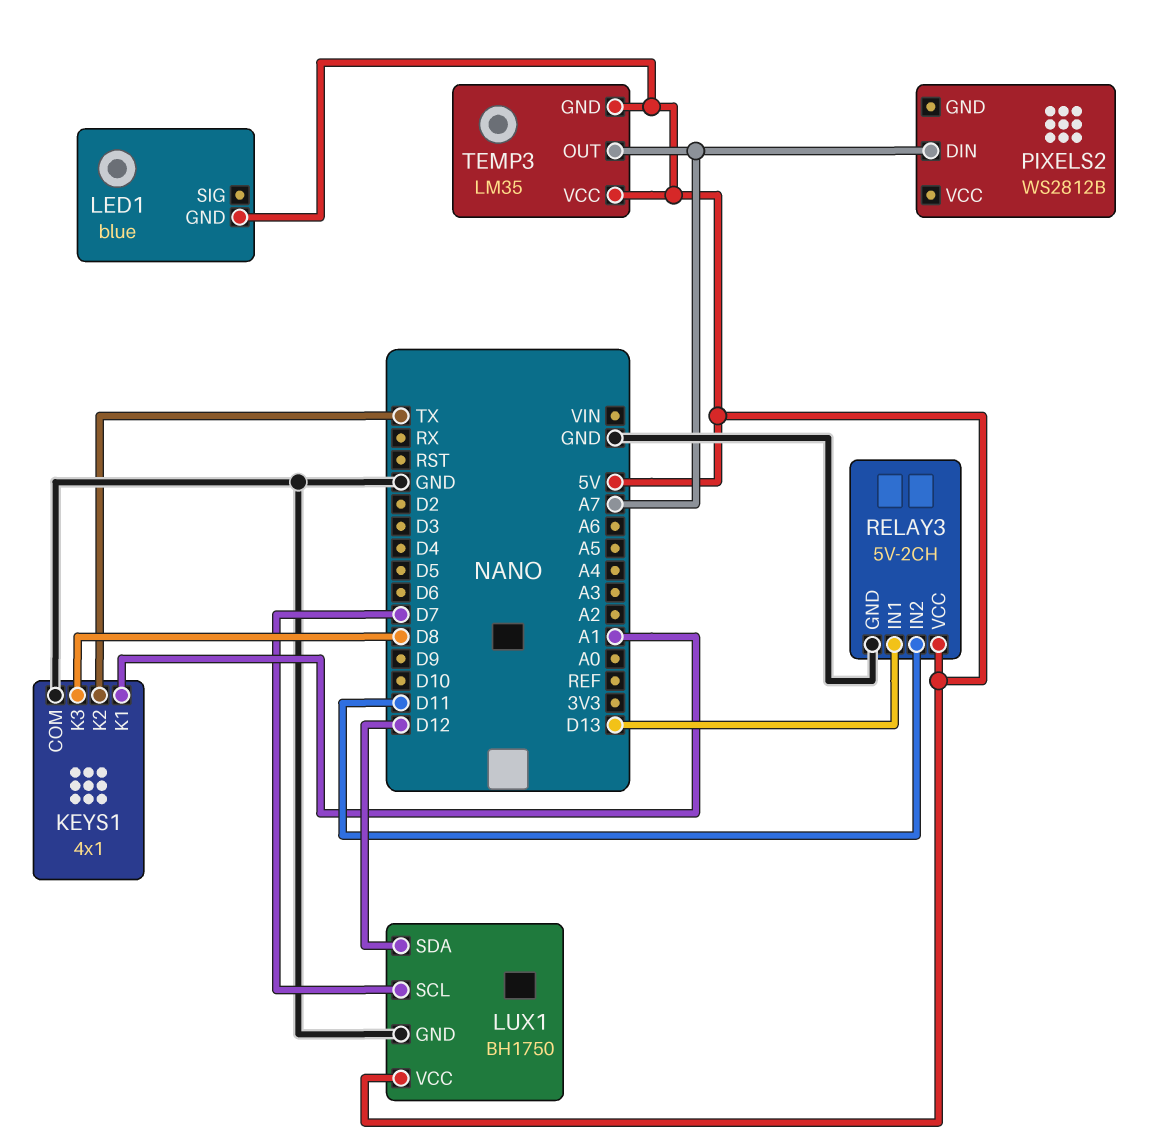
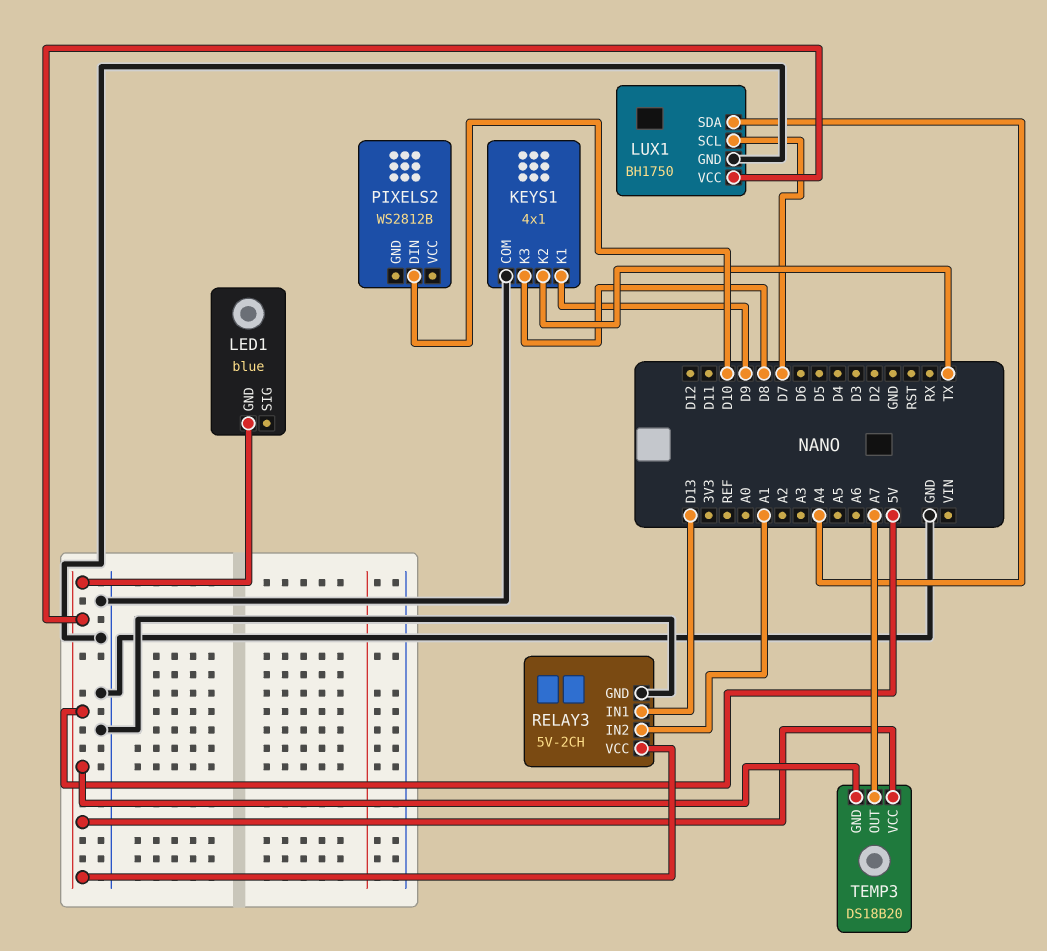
KEYS1 pin K1: A1 -> D9
LUX1 pin SDA: D12 -> A4
PIXELS2 pin DIN: A7 -> D10
RELAY3 pin IN2: D11 -> A1
TEMP3: LM35 -> DS18B20

